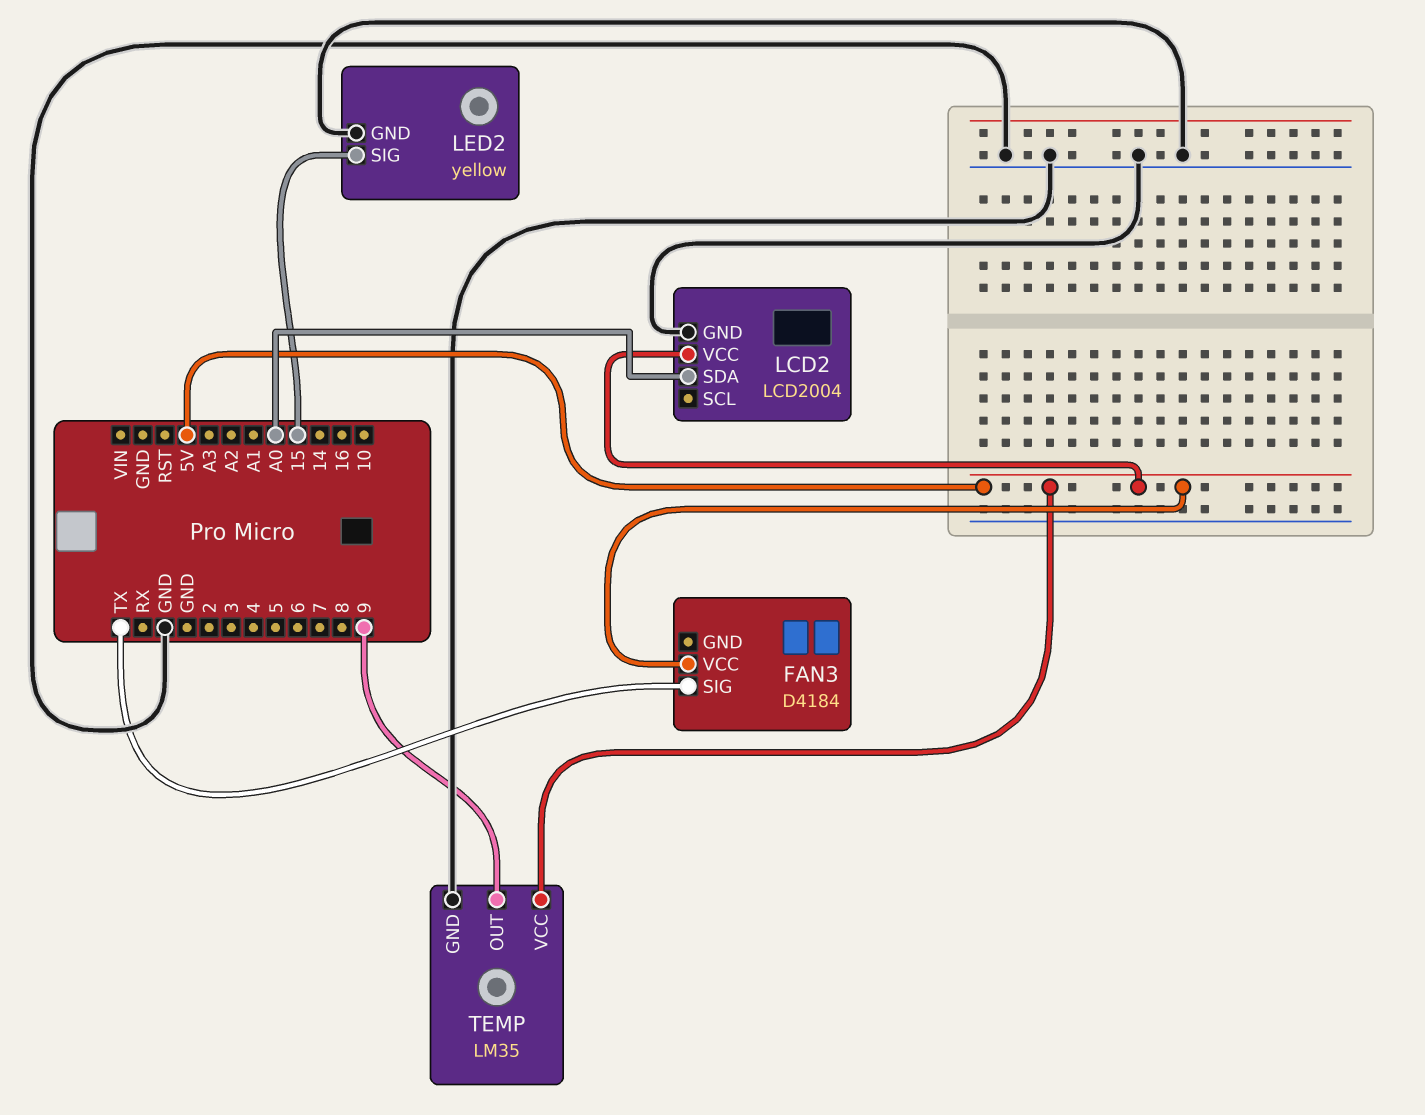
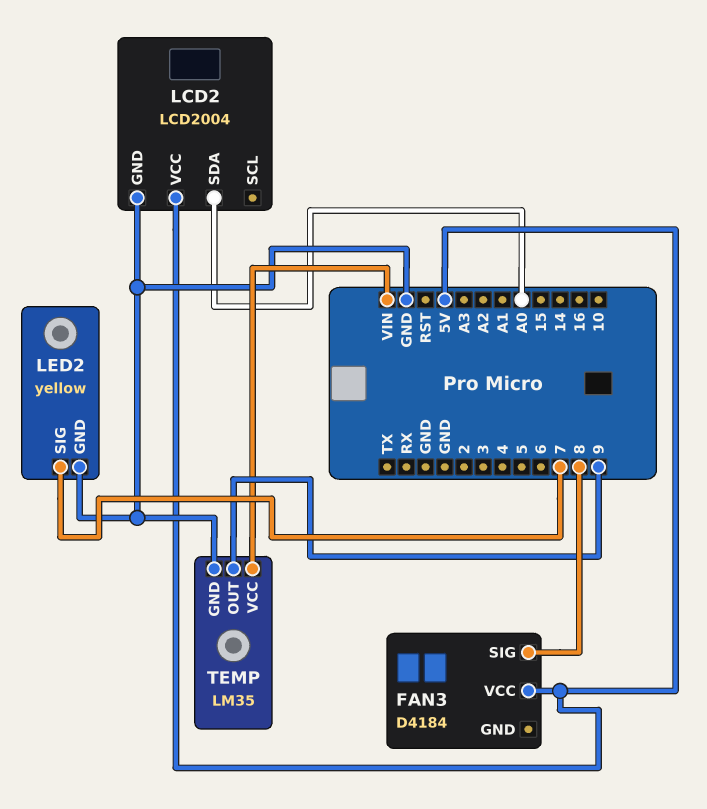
FAN3 pin SIG: TX -> 8
LED2 pin SIG: 15 -> 7
TEMP pin VCC: 5V -> VIN

